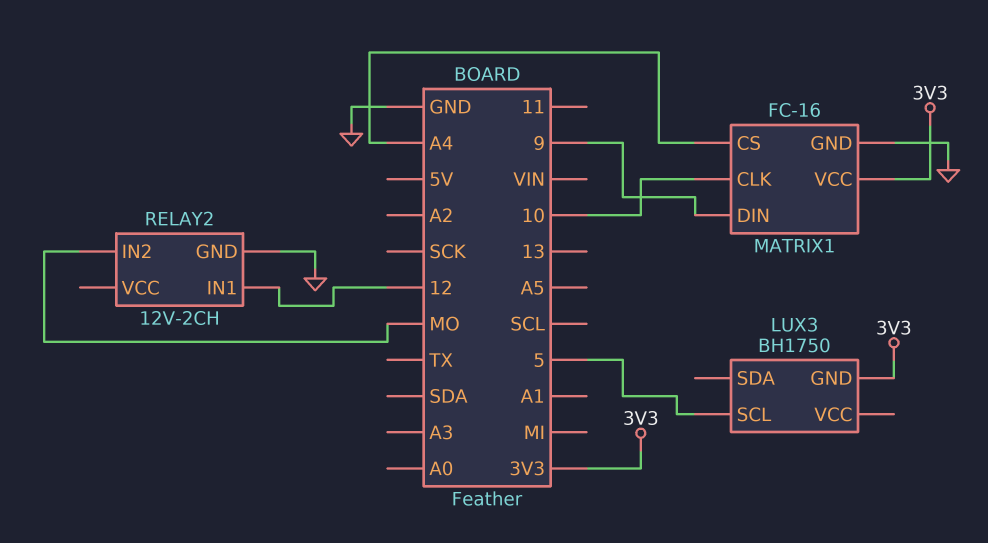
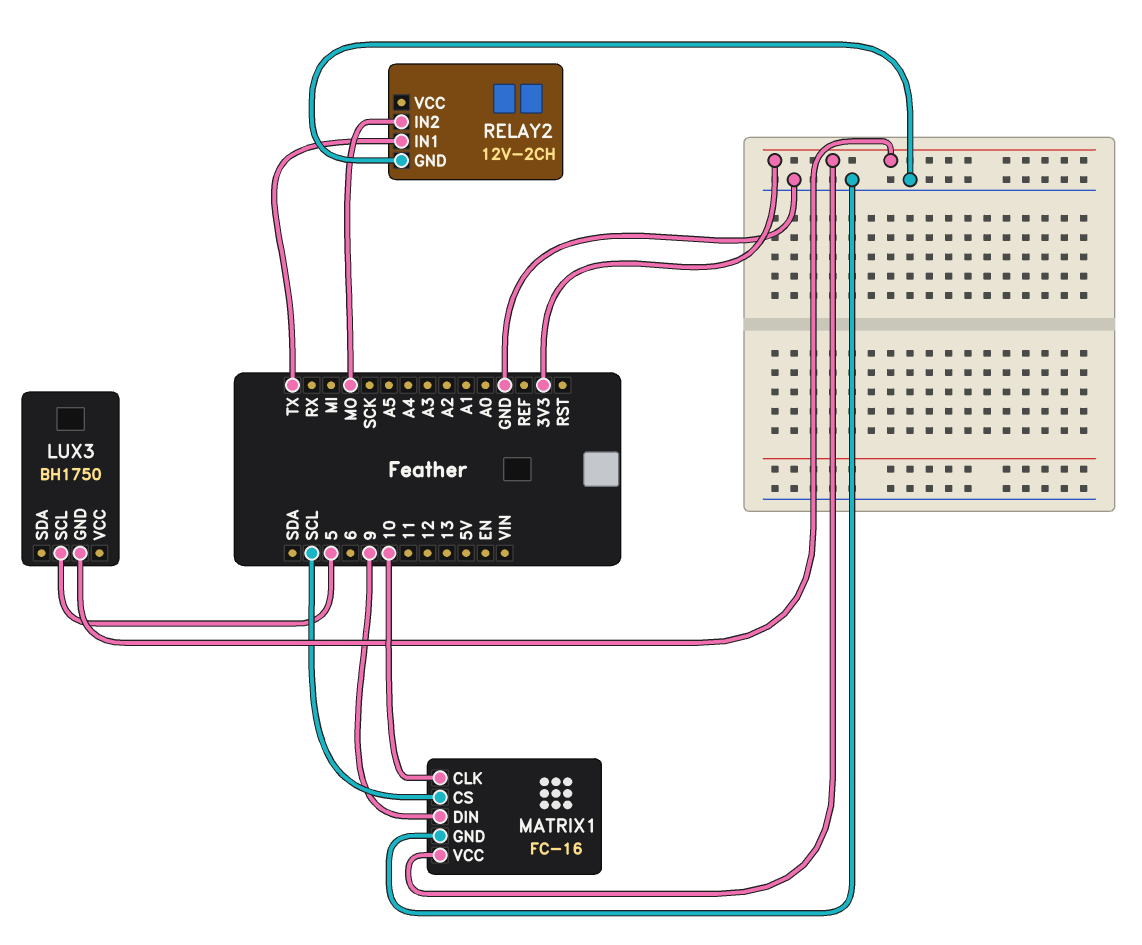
MATRIX1 pin CS: A4 -> SCL
RELAY2 pin IN1: 12 -> TX

